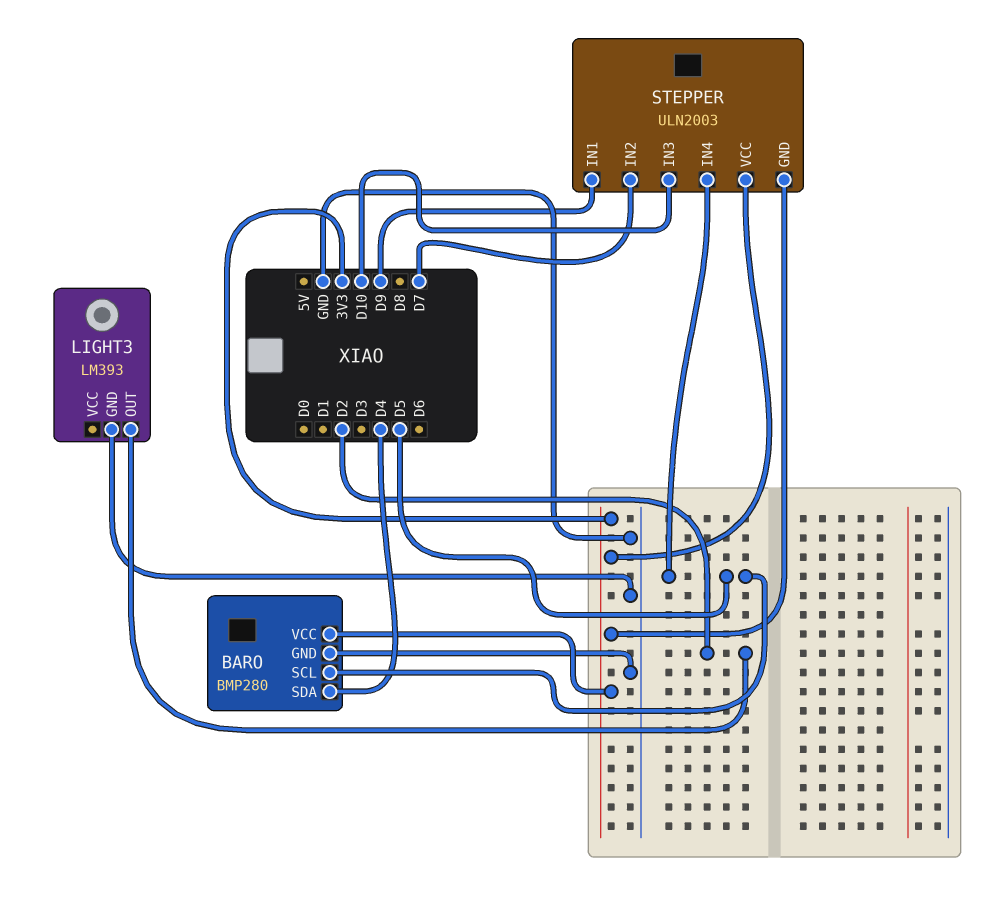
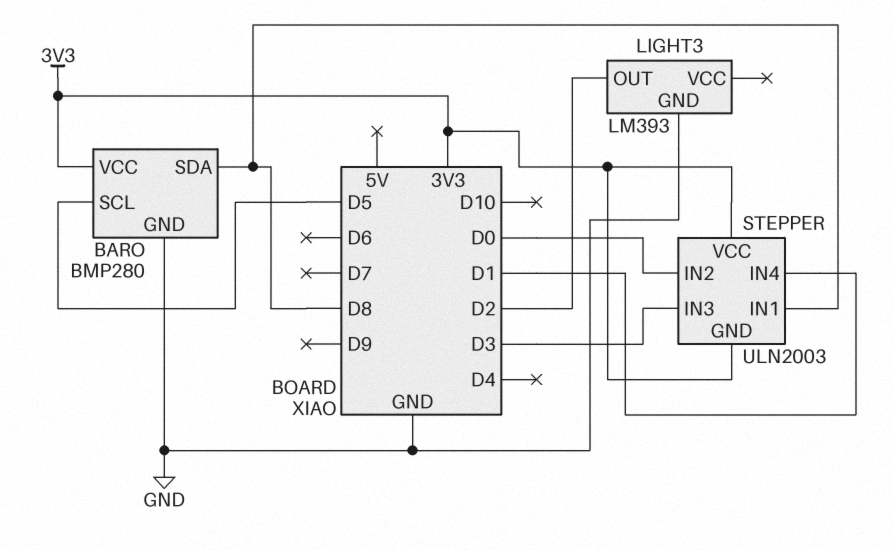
BARO pin SDA: D4 -> D8
STEPPER pin IN1: D9 -> D8
STEPPER pin IN2: D7 -> D0
STEPPER pin IN3: D10 -> D3
STEPPER pin IN4: D5 -> D1

